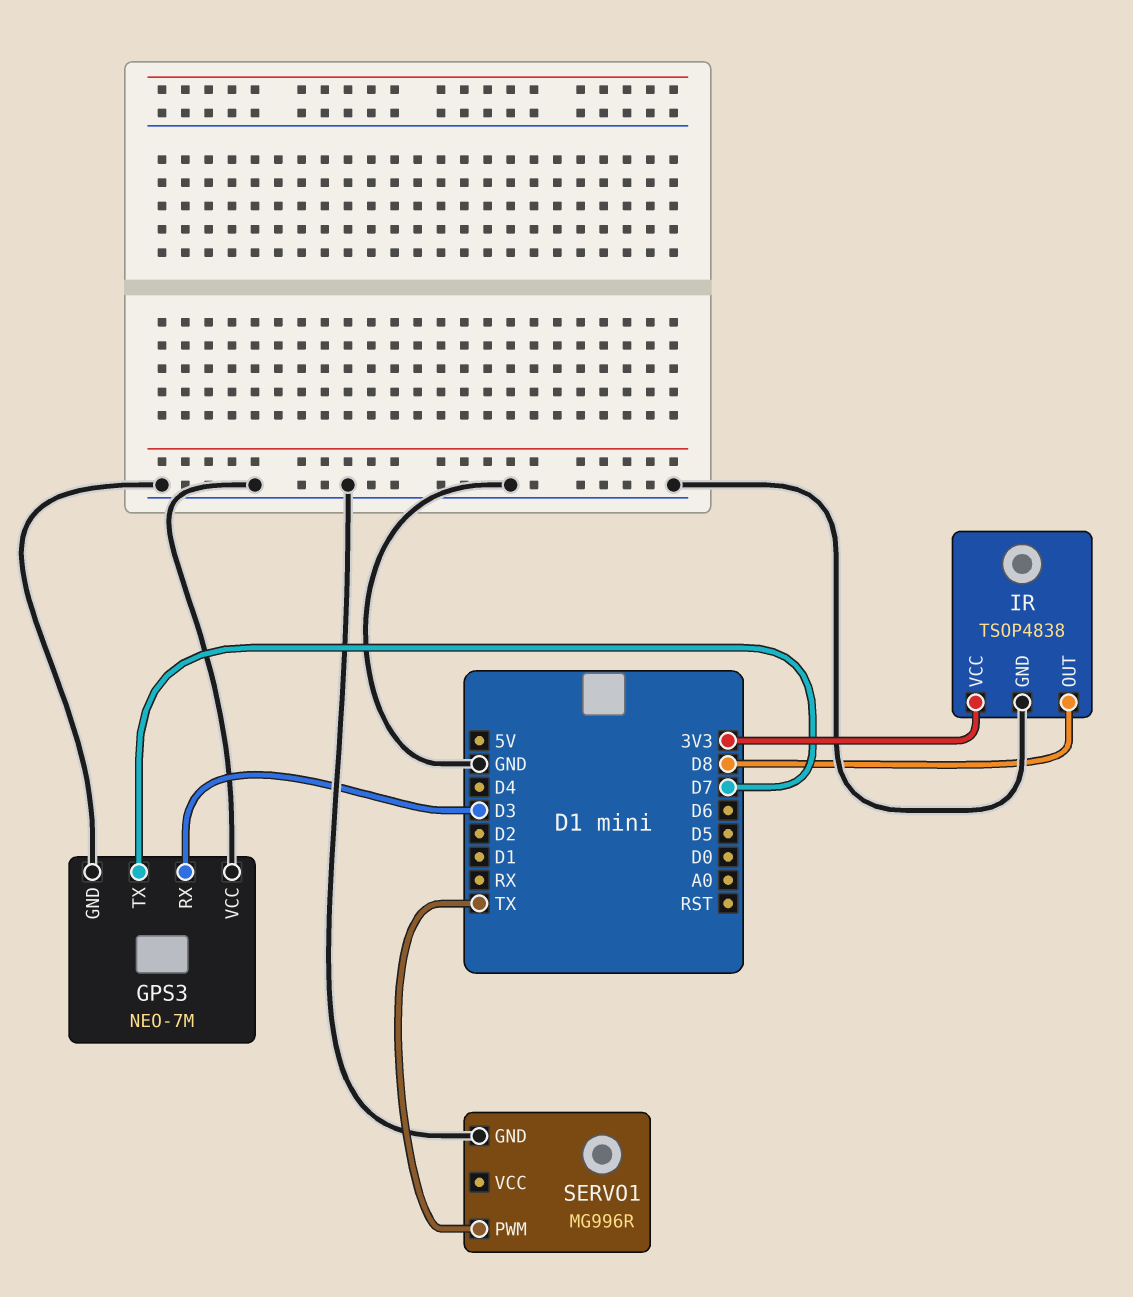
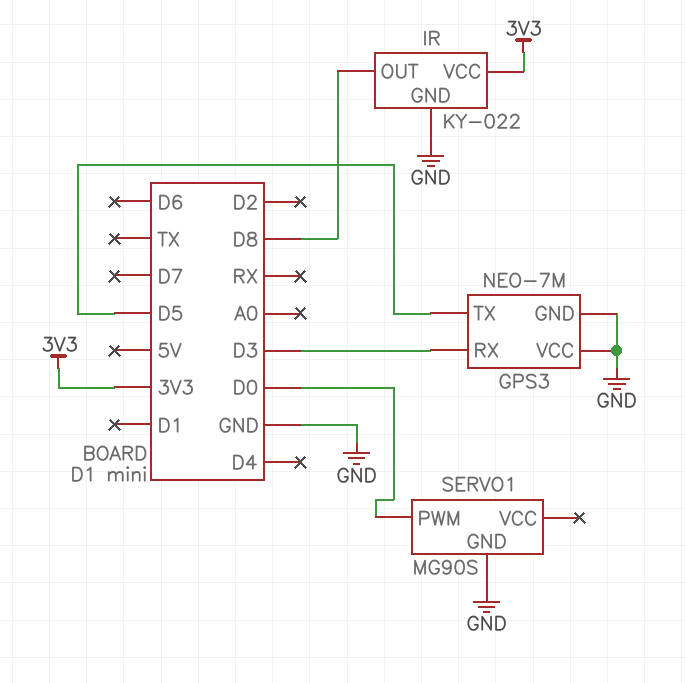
GPS3 pin TX: D7 -> D5
IR: TSOP4838 -> KY-022
SERVO1: MG996R -> MG90S
SERVO1 pin PWM: TX -> D0

